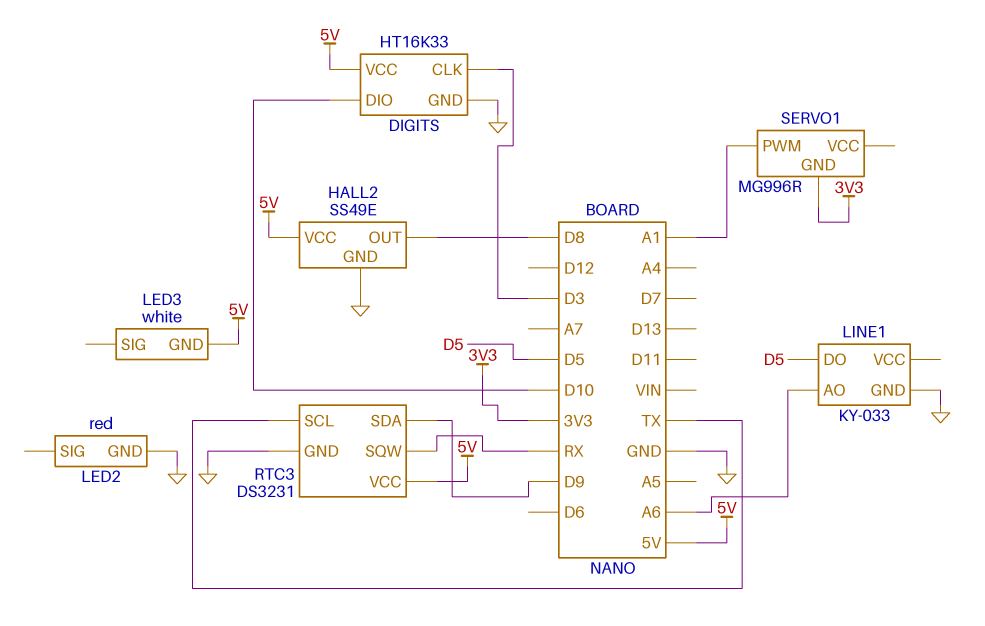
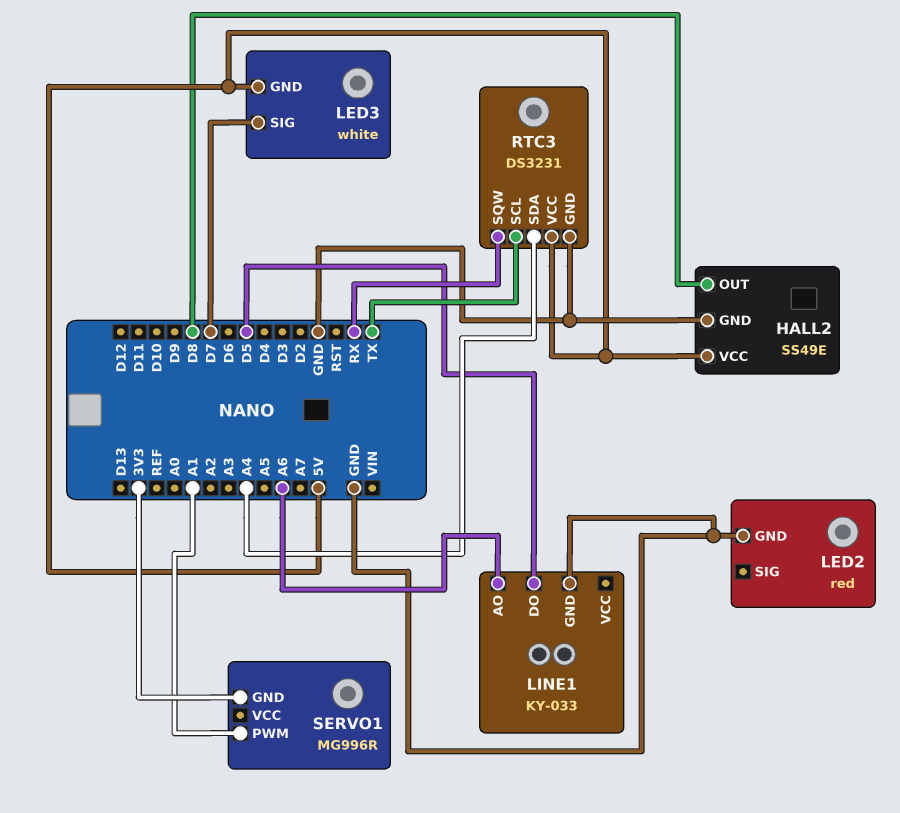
DIGITS: HT16K33 -> none
DIGITS pin CLK: D3 -> none
DIGITS pin DIO: D10 -> none
DIGITS pin GND: GND -> none
DIGITS pin VCC: 5V -> none
LED3 pin SIG: none -> D7
RTC3 pin SDA: D9 -> A4

